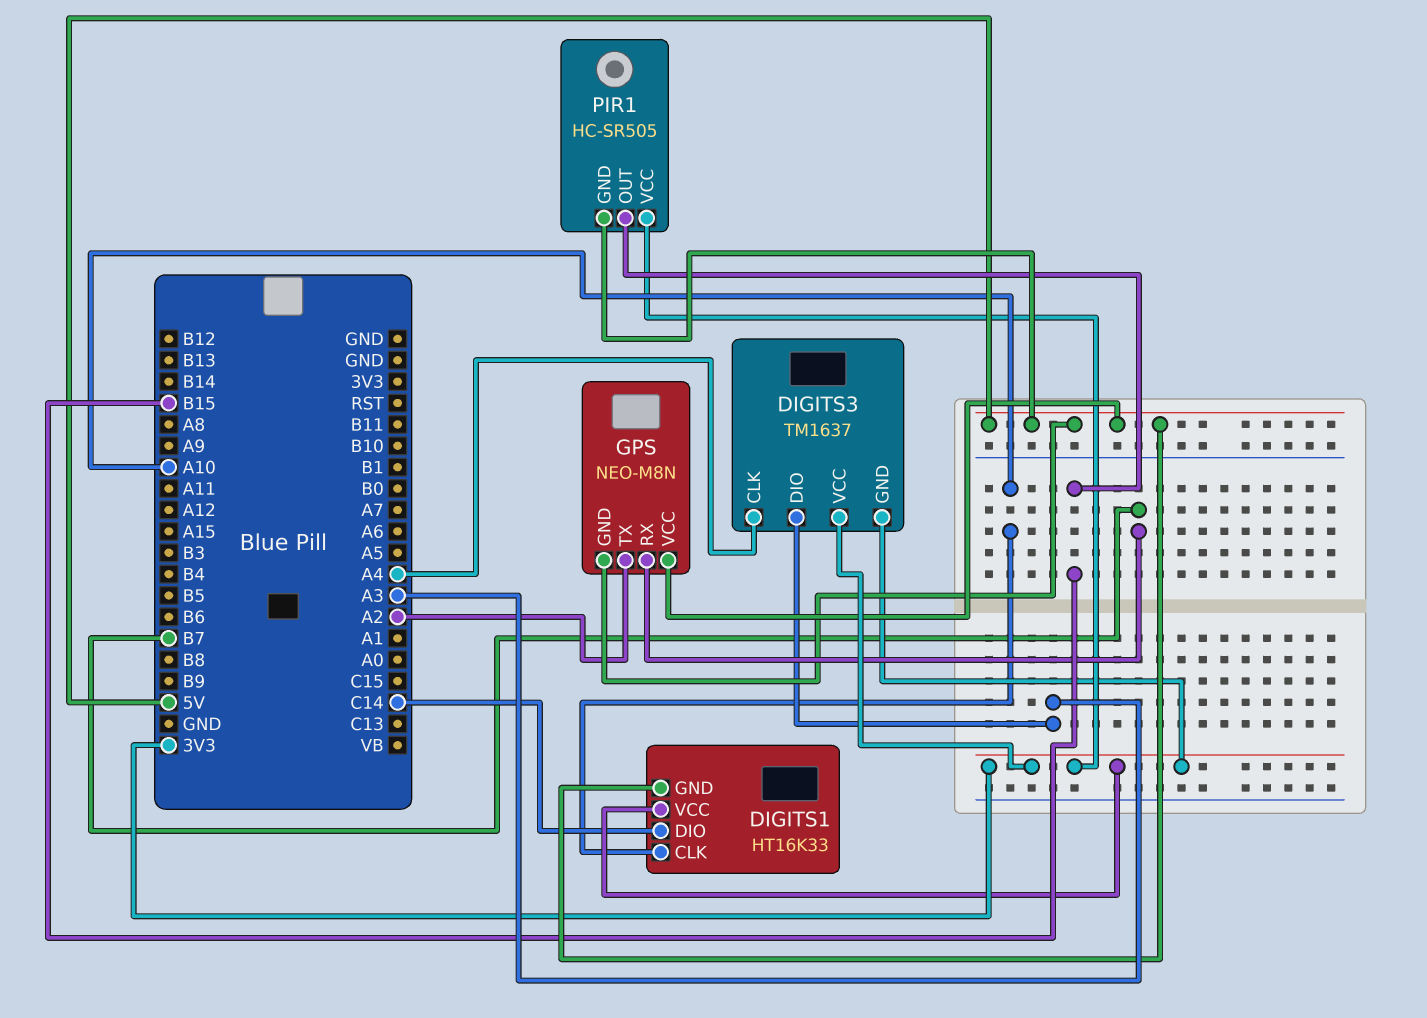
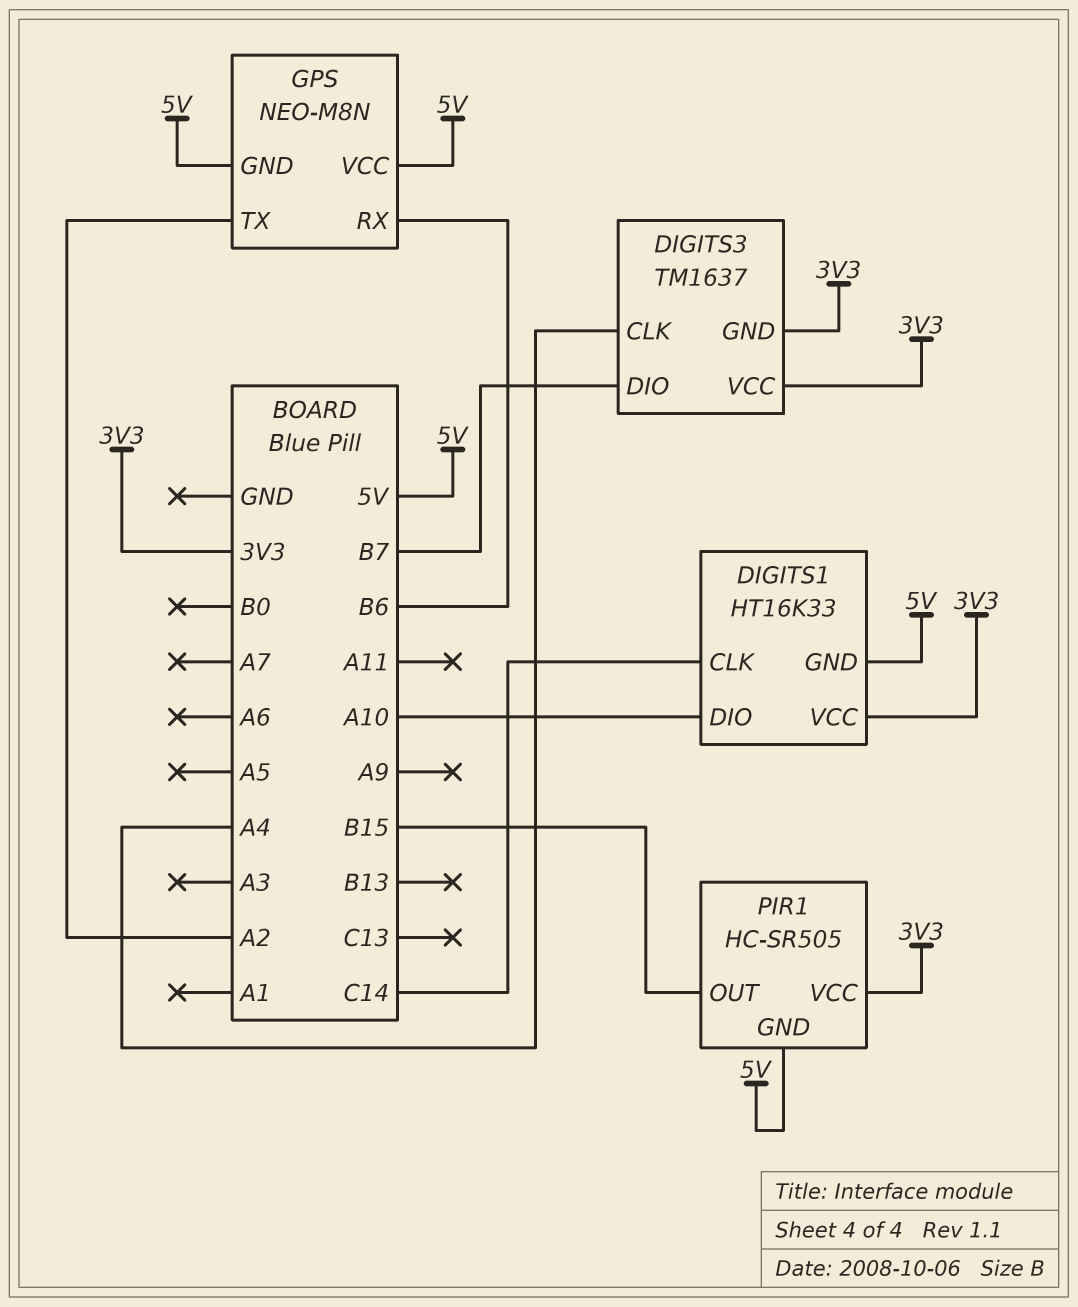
DIGITS1 pin CLK: A10 -> C14
DIGITS1 pin DIO: C14 -> A10
DIGITS3 pin DIO: A3 -> B7
GPS pin RX: B7 -> B6

